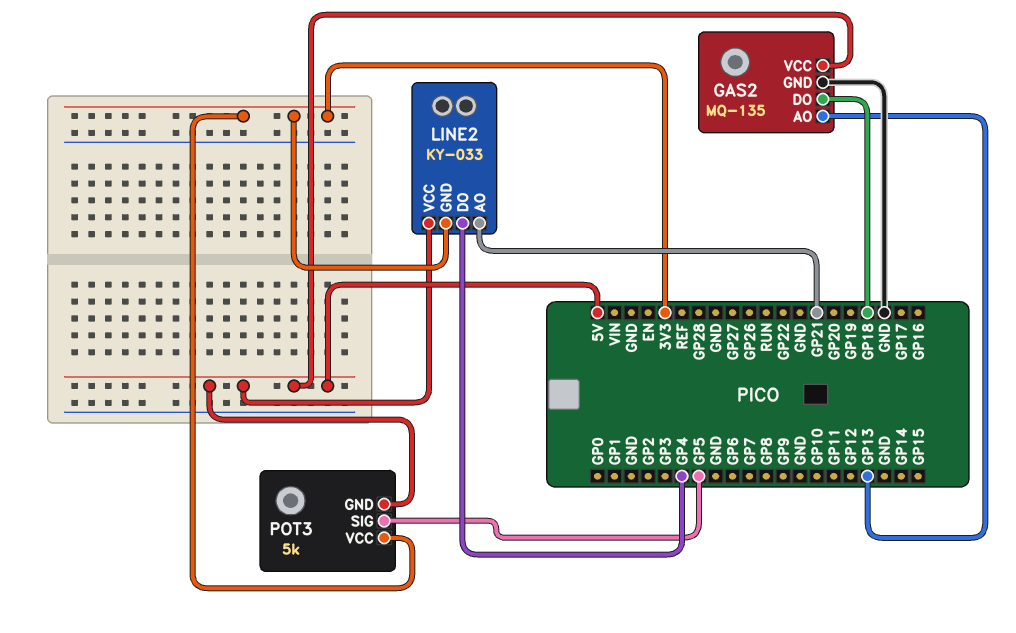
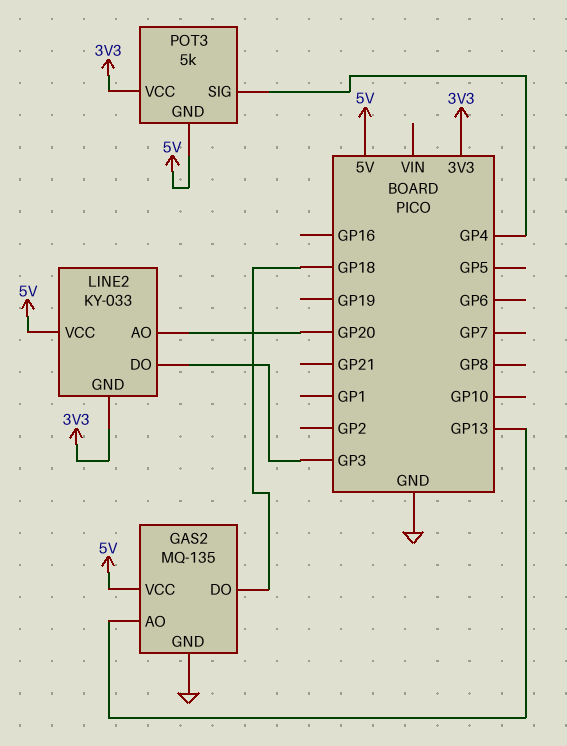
LINE2 pin AO: GP21 -> GP20
LINE2 pin DO: GP4 -> GP3
POT3 pin SIG: GP5 -> GP4

